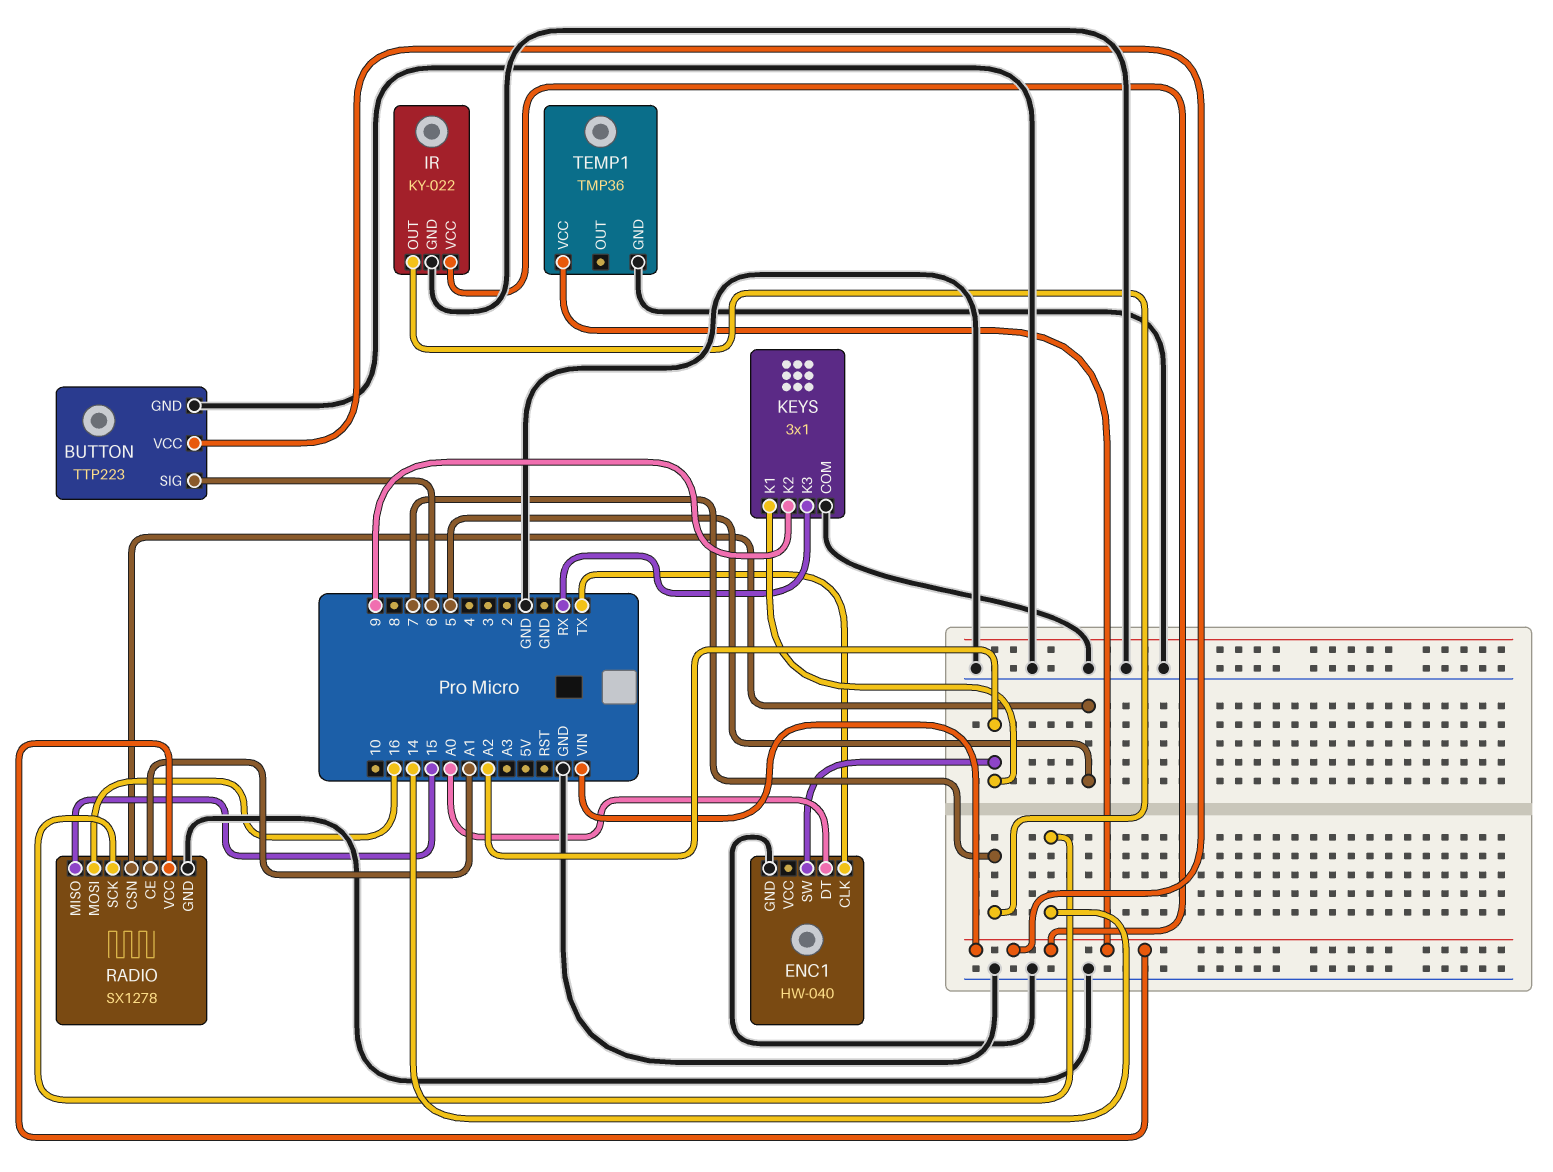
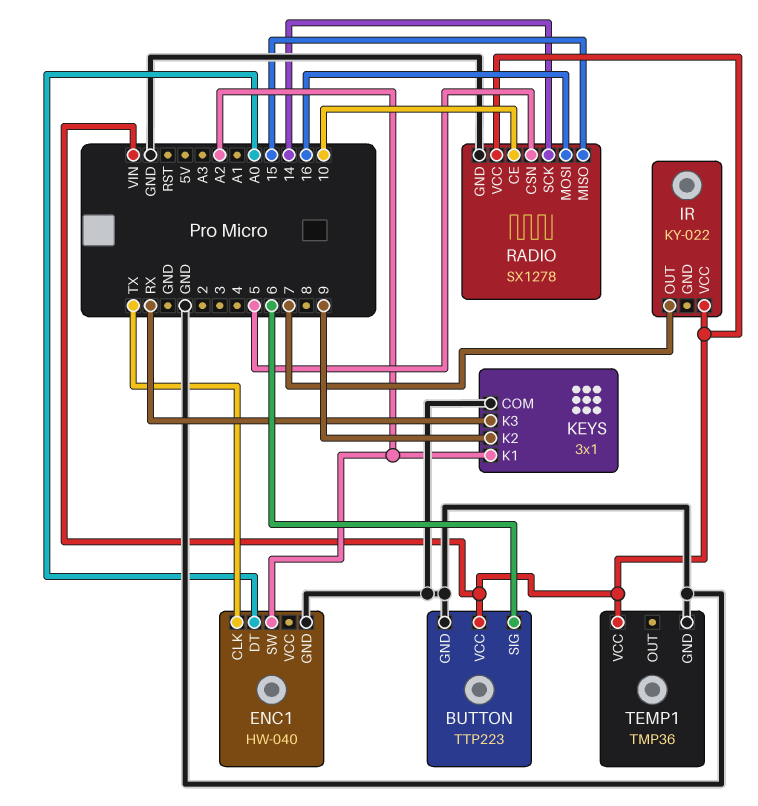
IR pin GND: GND -> none
RADIO pin CE: A1 -> 10

